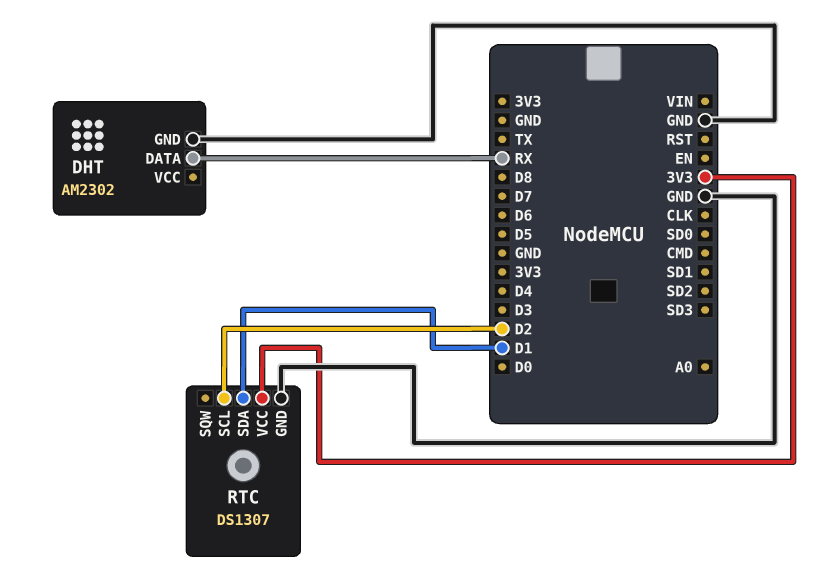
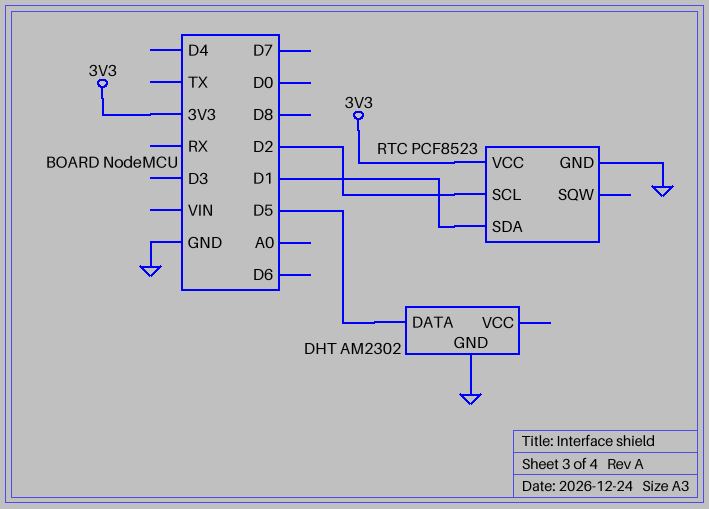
DHT pin DATA: RX -> D5
RTC: DS1307 -> PCF8523

